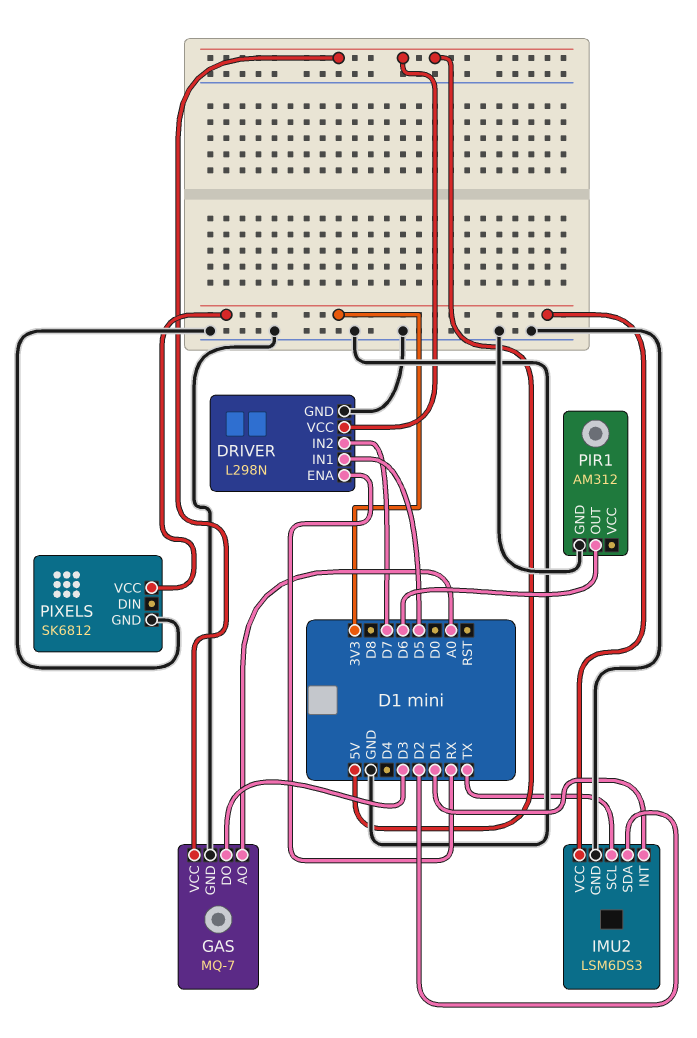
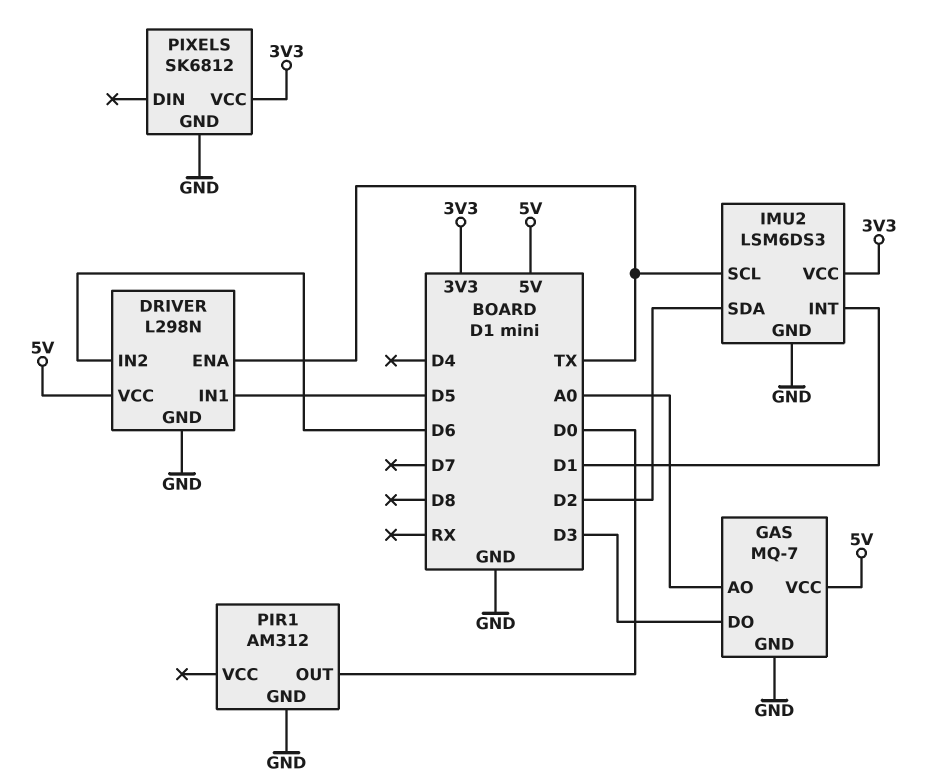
DRIVER pin ENA: RX -> TX
DRIVER pin IN2: D7 -> D6
PIR1 pin OUT: D6 -> D0

